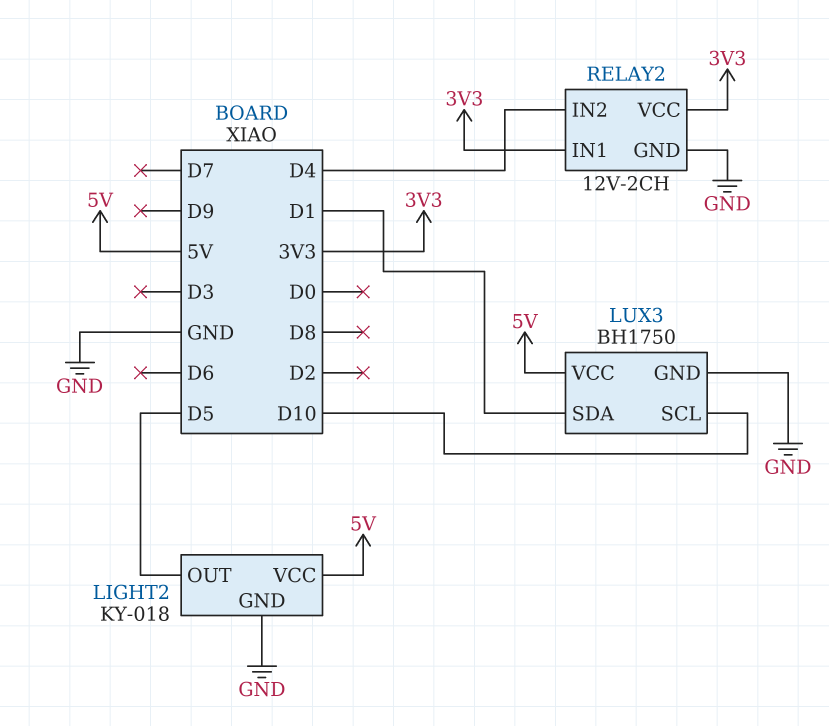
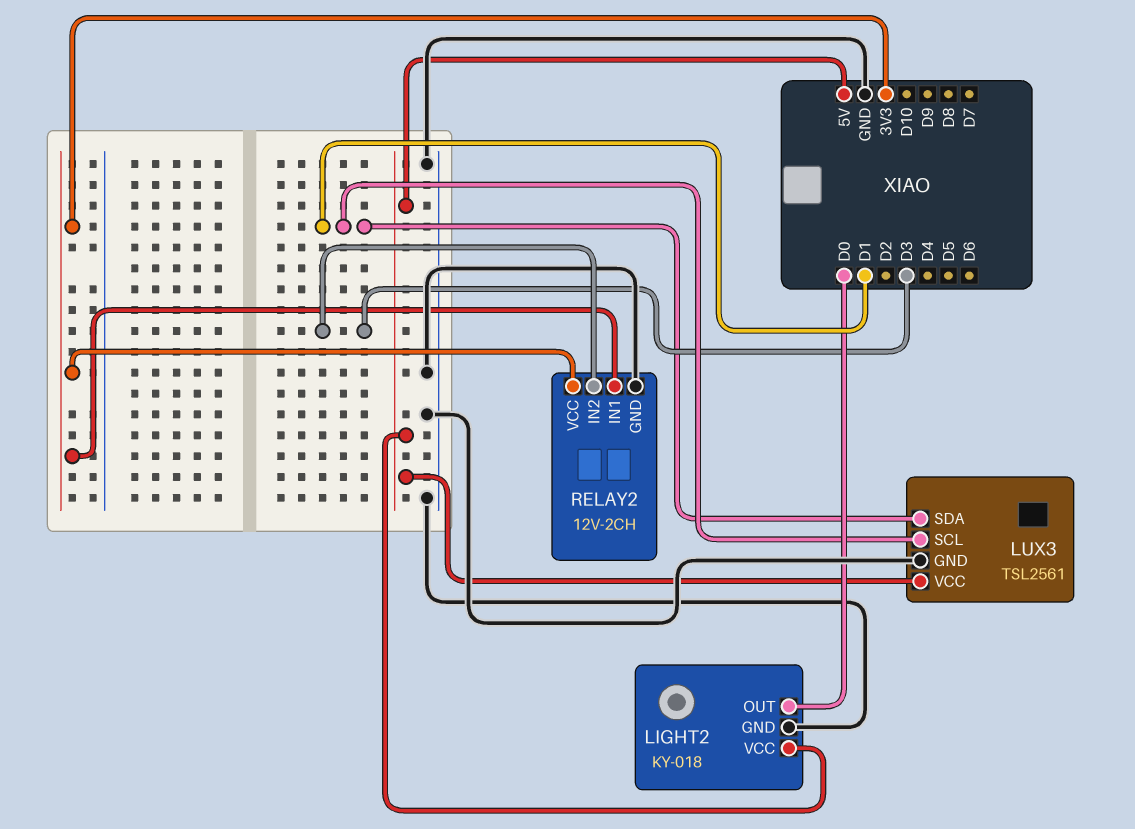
LIGHT2 pin OUT: D5 -> D0
LUX3: BH1750 -> TSL2561
LUX3 pin SCL: D10 -> D1
RELAY2 pin IN2: D4 -> D3

